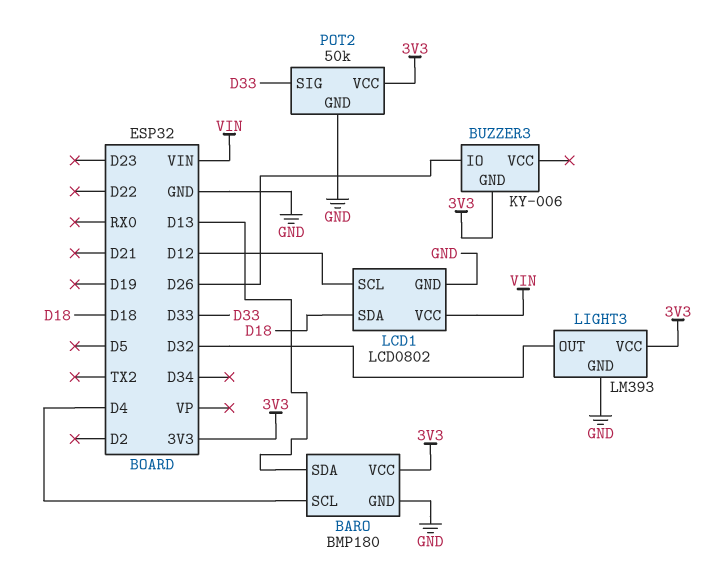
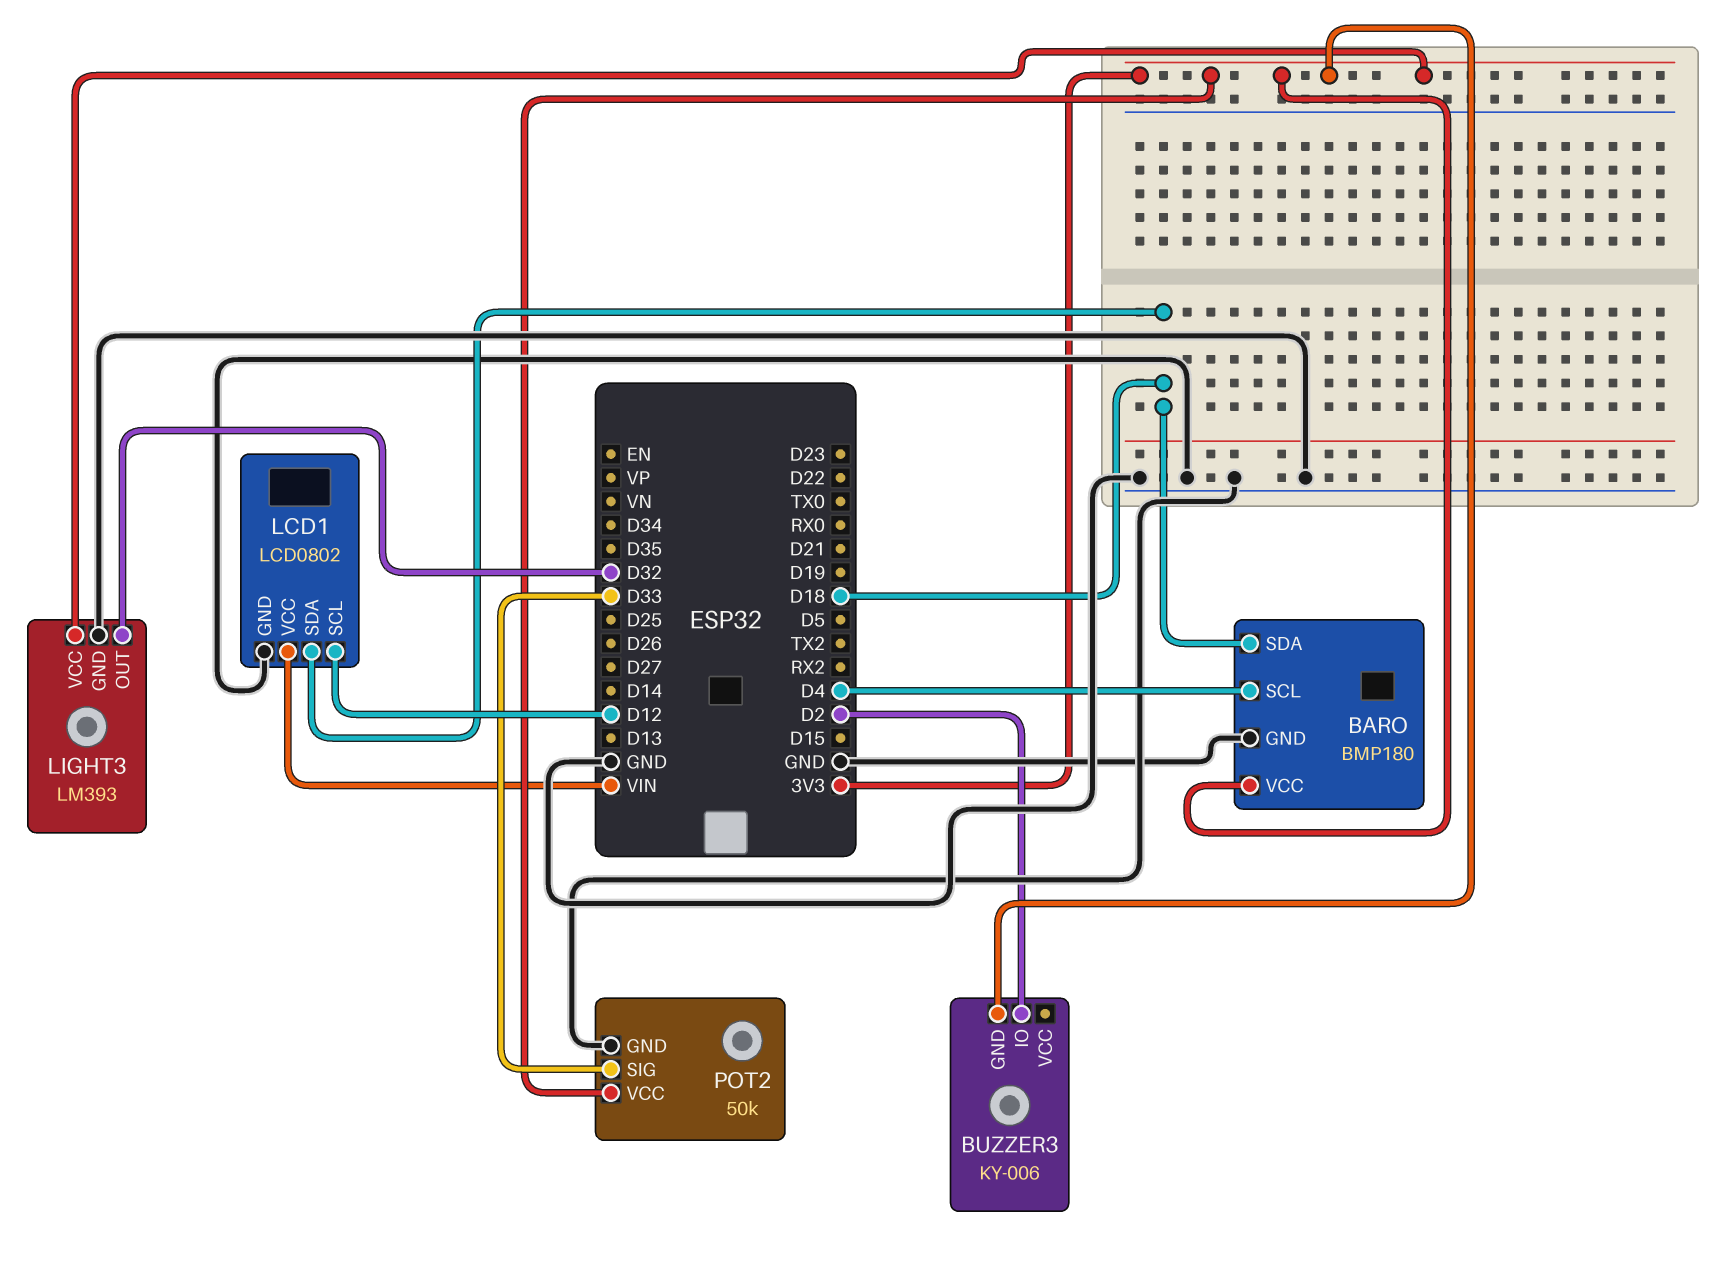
BARO pin SDA: D13 -> D18
BUZZER3 pin IO: D26 -> D2

